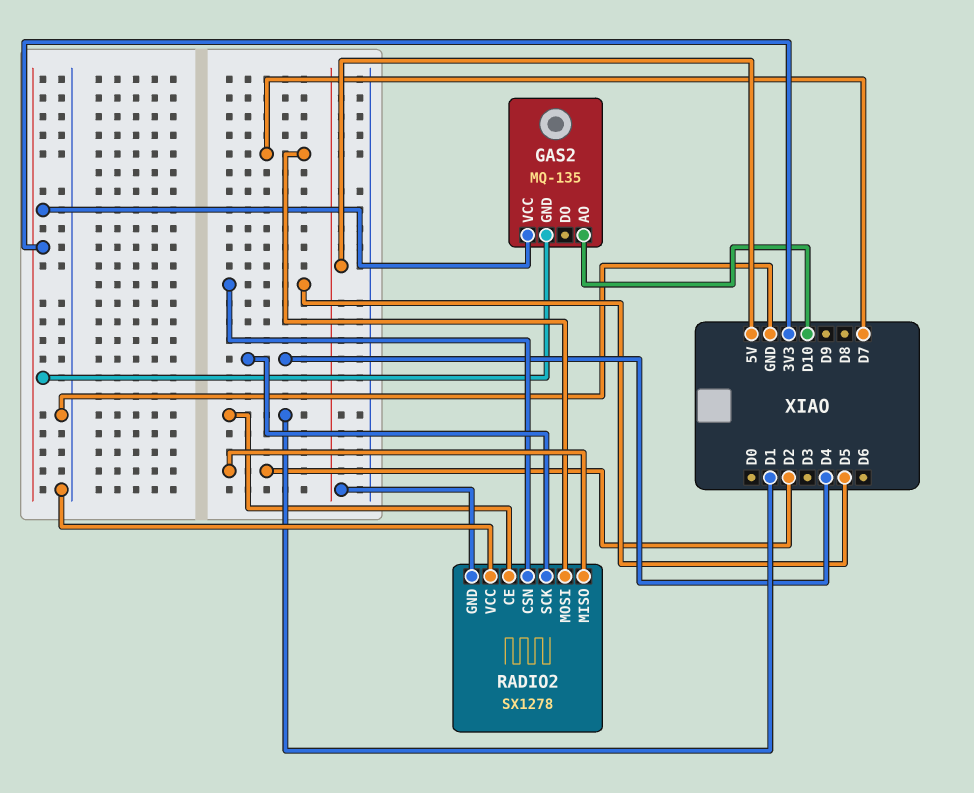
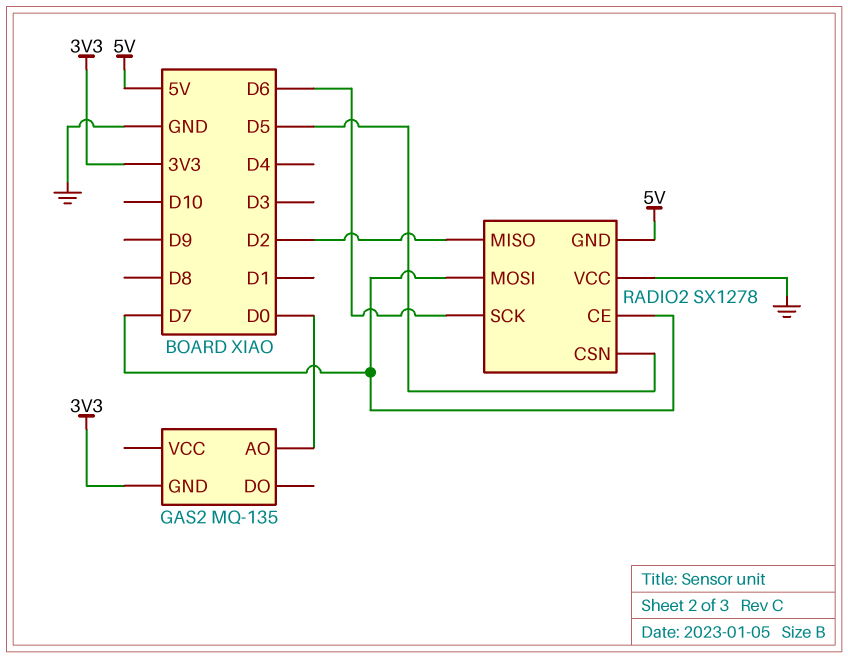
GAS2 pin AO: D10 -> D0
GAS2 pin VCC: 3V3 -> none
RADIO2 pin CE: D1 -> D7
RADIO2 pin SCK: D4 -> D6

